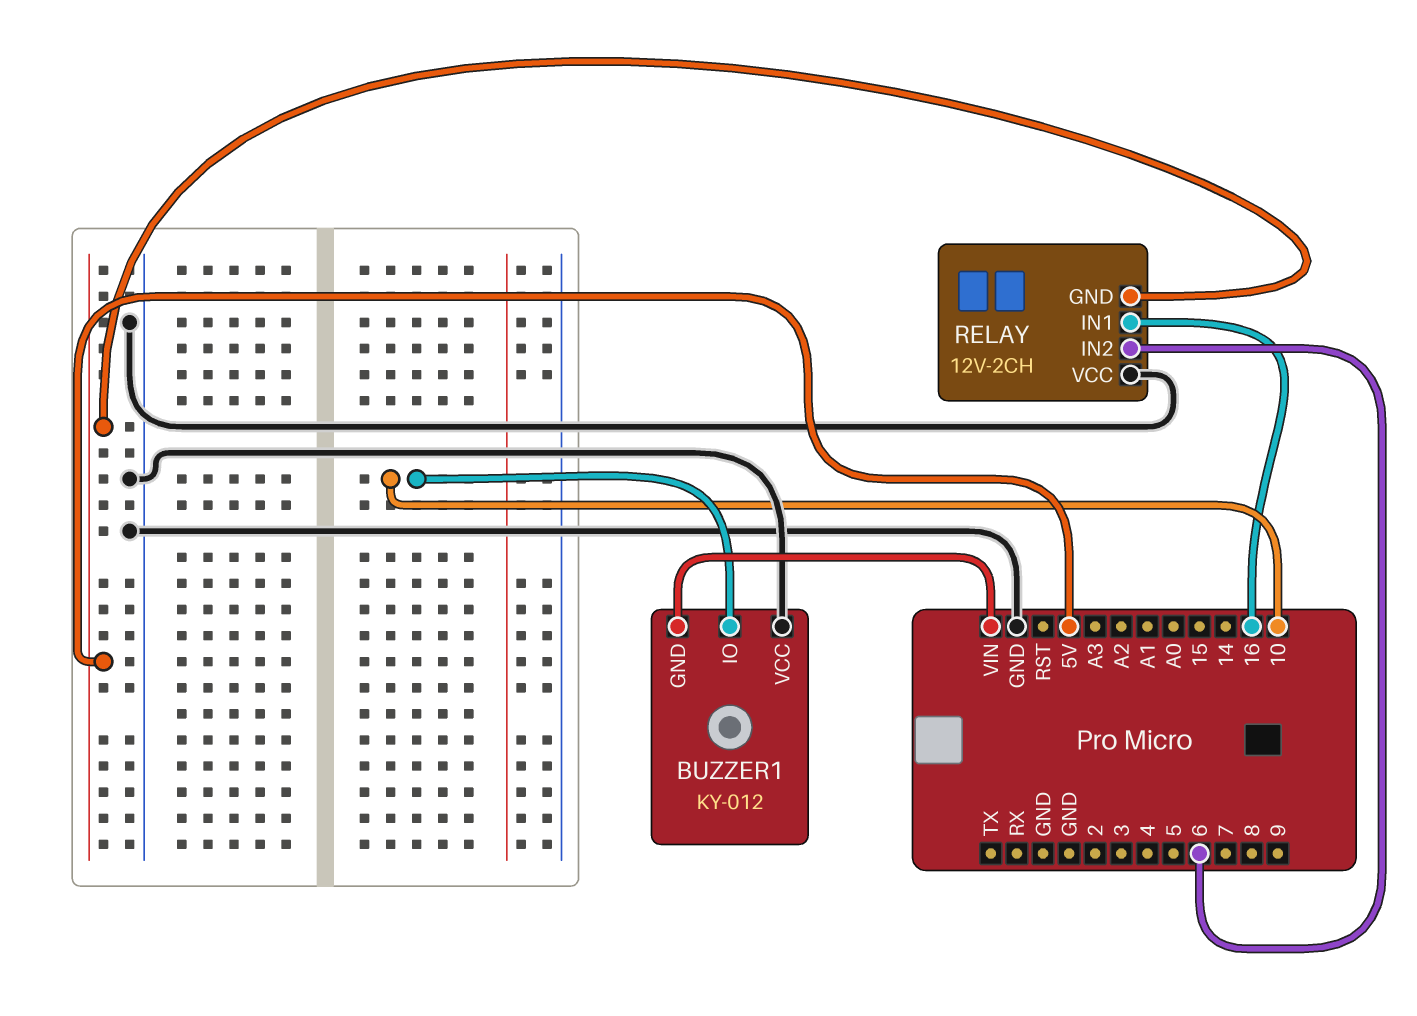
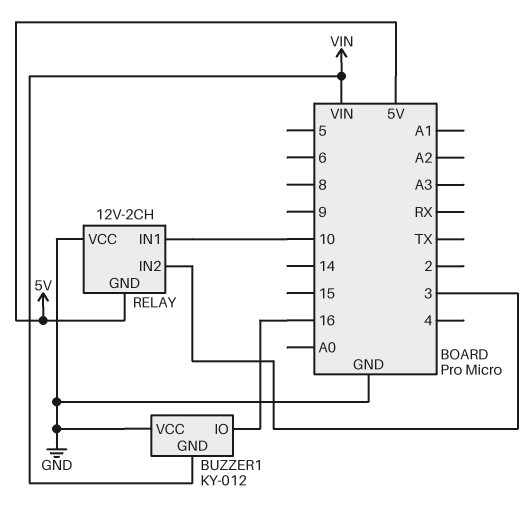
BUZZER1 pin IO: 10 -> 16
RELAY pin IN1: 16 -> 10
RELAY pin IN2: 6 -> 3

